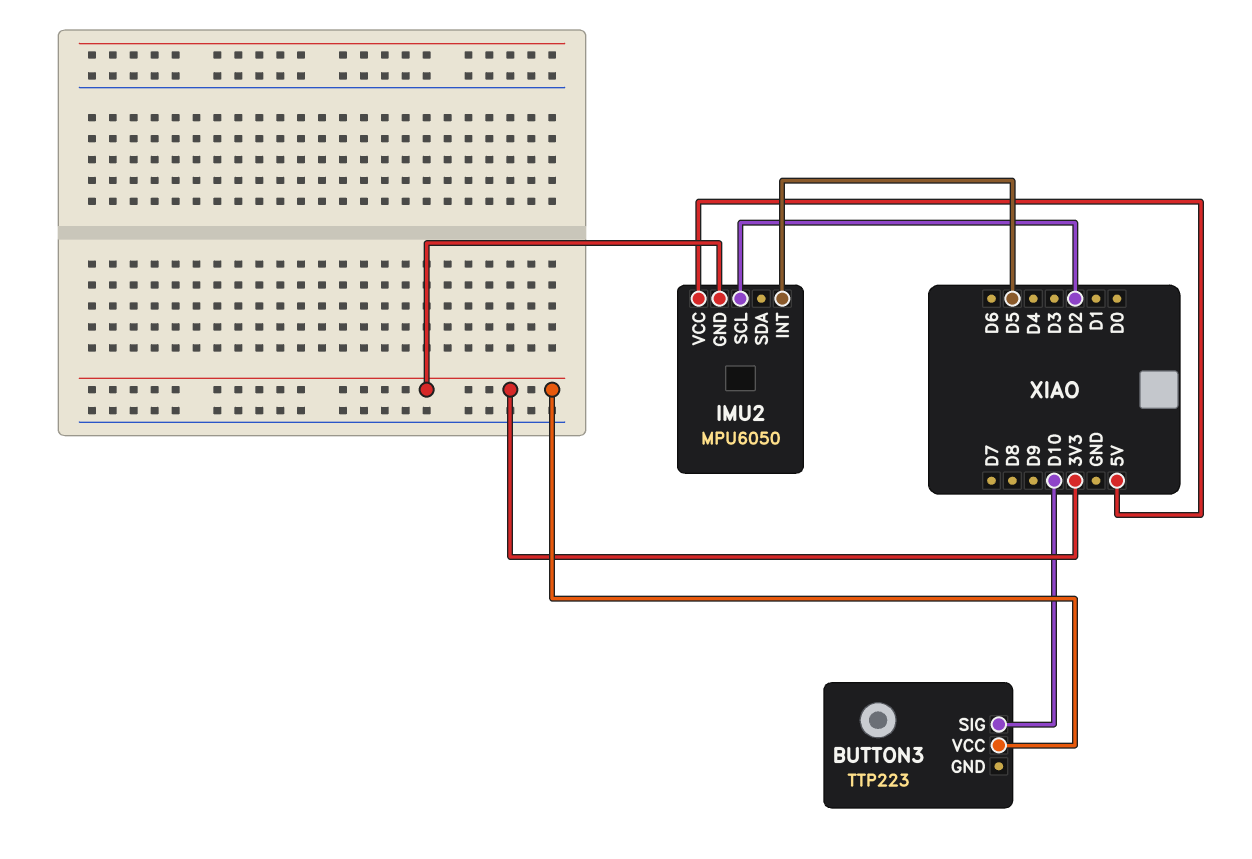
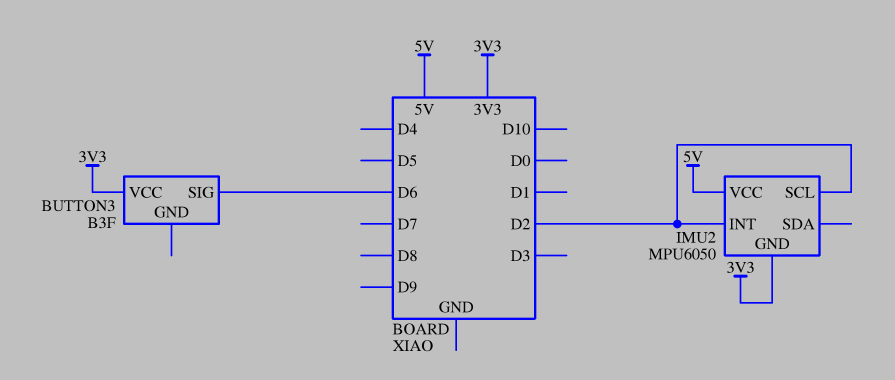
BUTTON3: TTP223 -> B3F
BUTTON3 pin SIG: D10 -> D6
IMU2 pin INT: D5 -> D2

